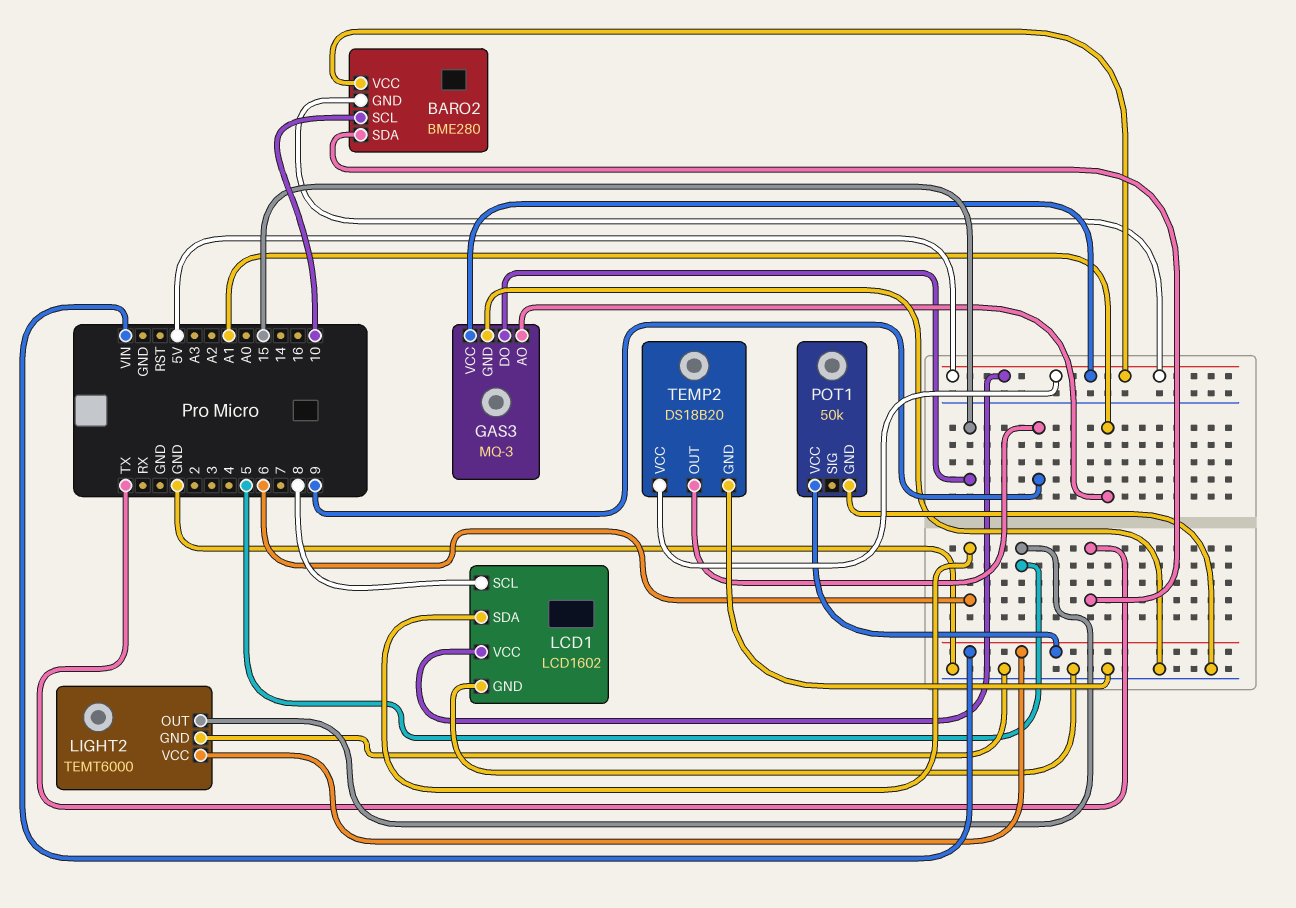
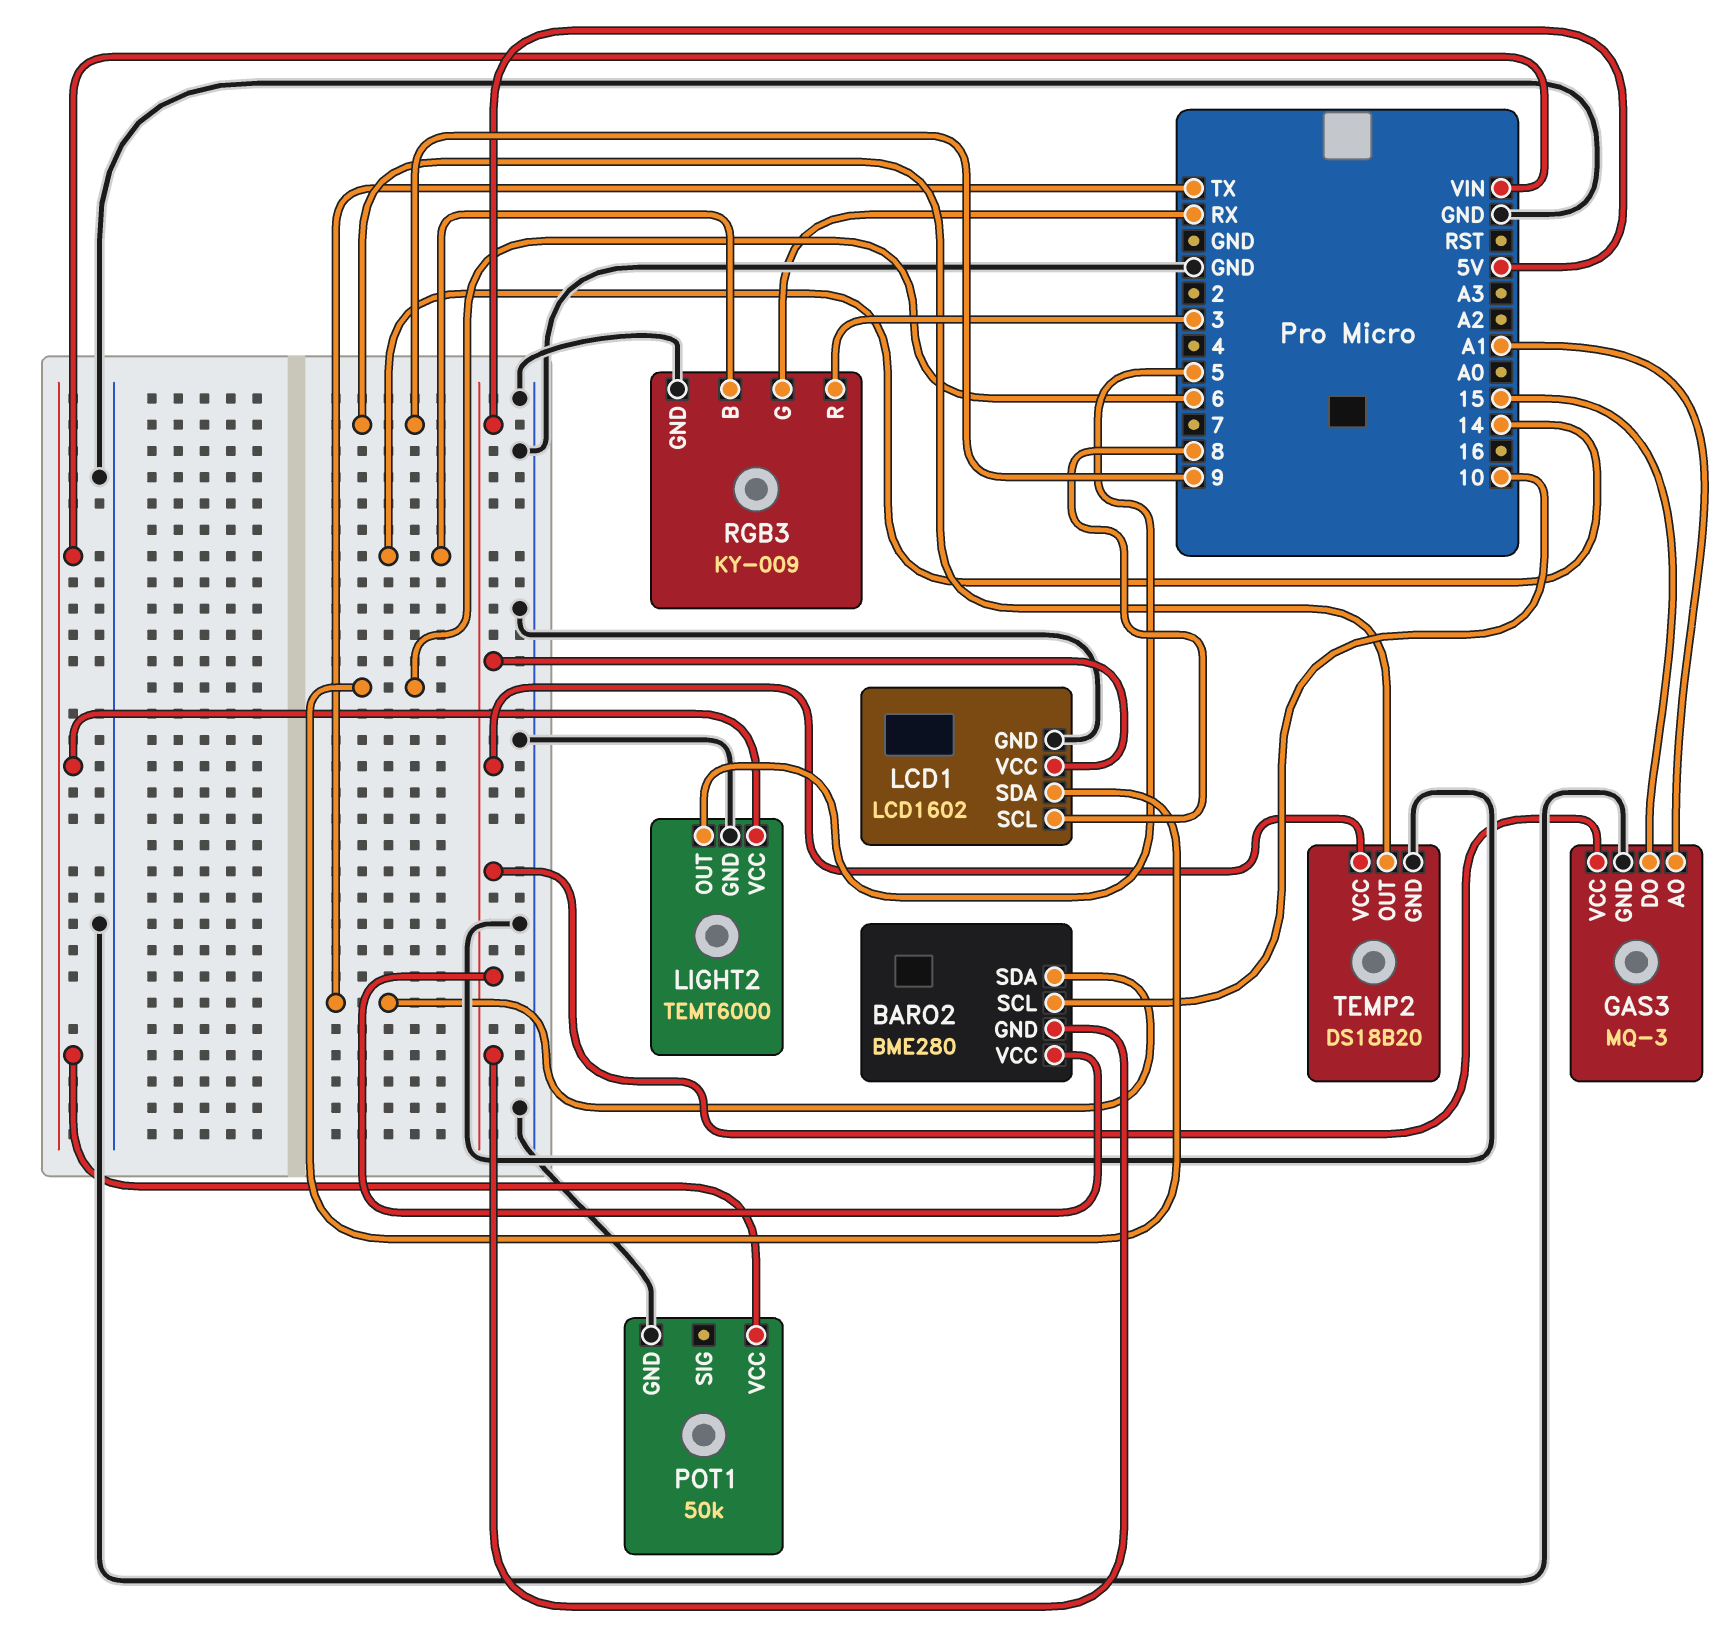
RGB3: none -> KY-009
RGB3 pin B: none -> 14
RGB3 pin G: none -> RX
RGB3 pin GND: none -> GND
RGB3 pin R: none -> 3

